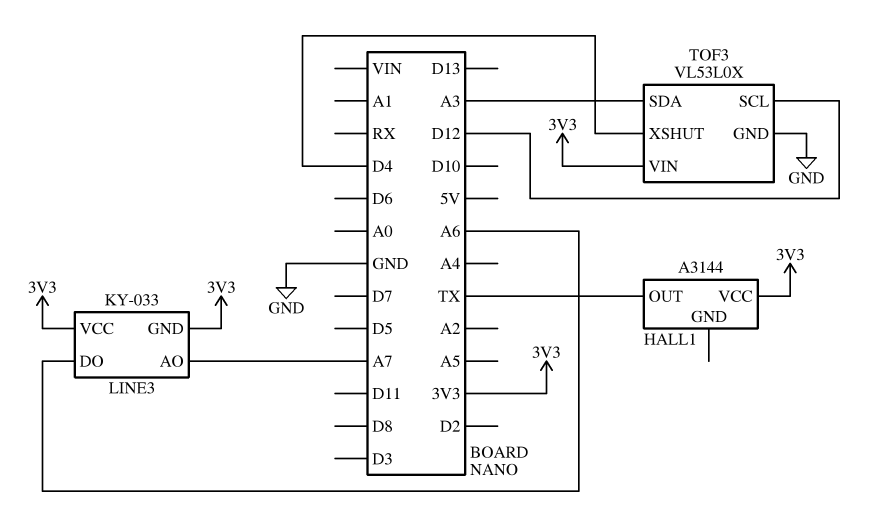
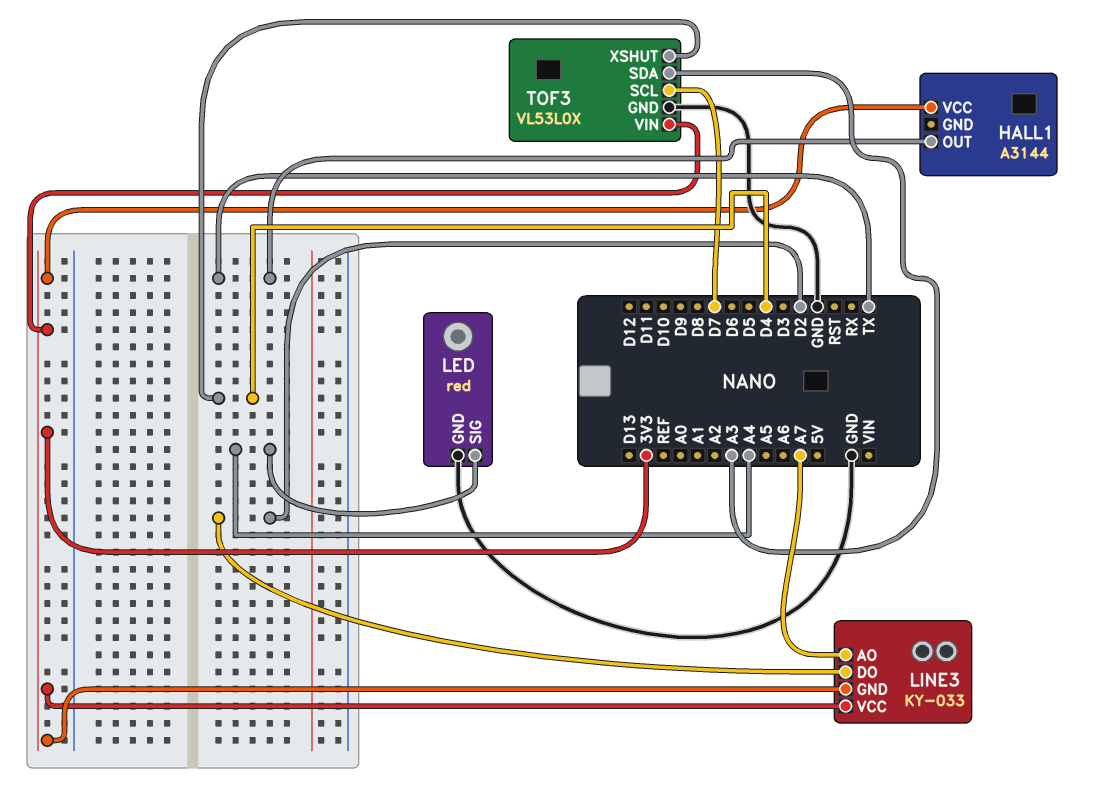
LED: none -> red
LED pin GND: none -> GND
LED pin SIG: none -> A4
LINE3 pin DO: A6 -> D2
TOF3 pin SCL: D12 -> D7

